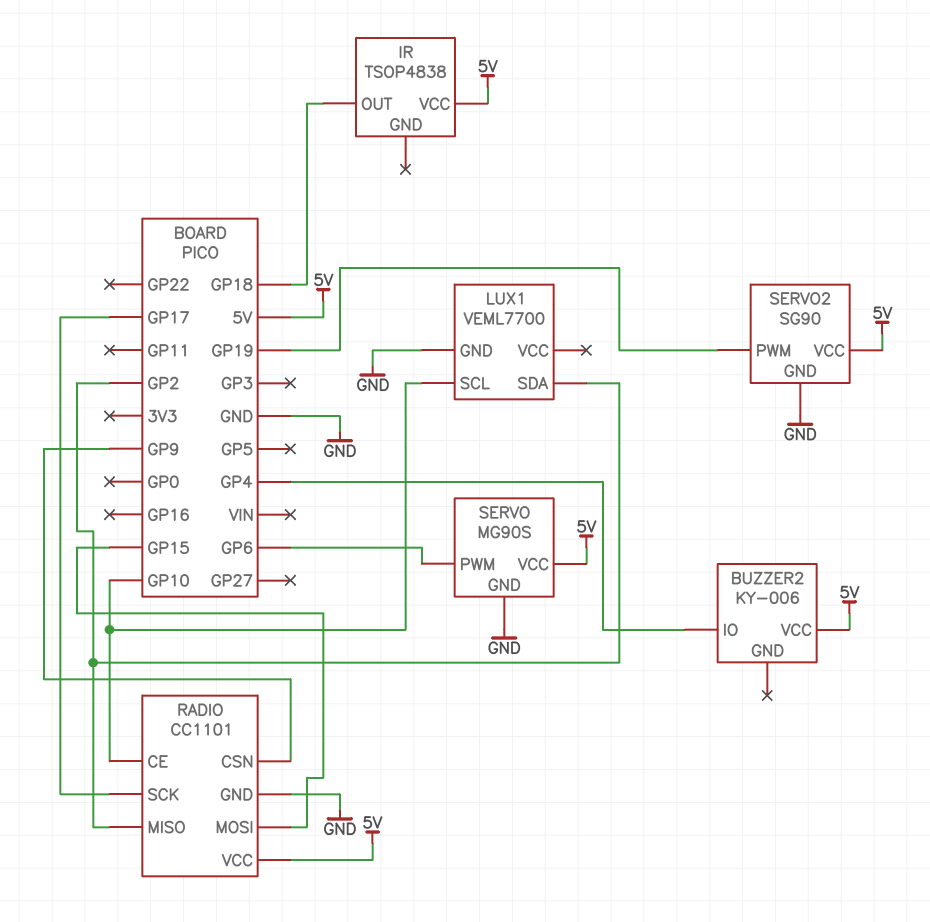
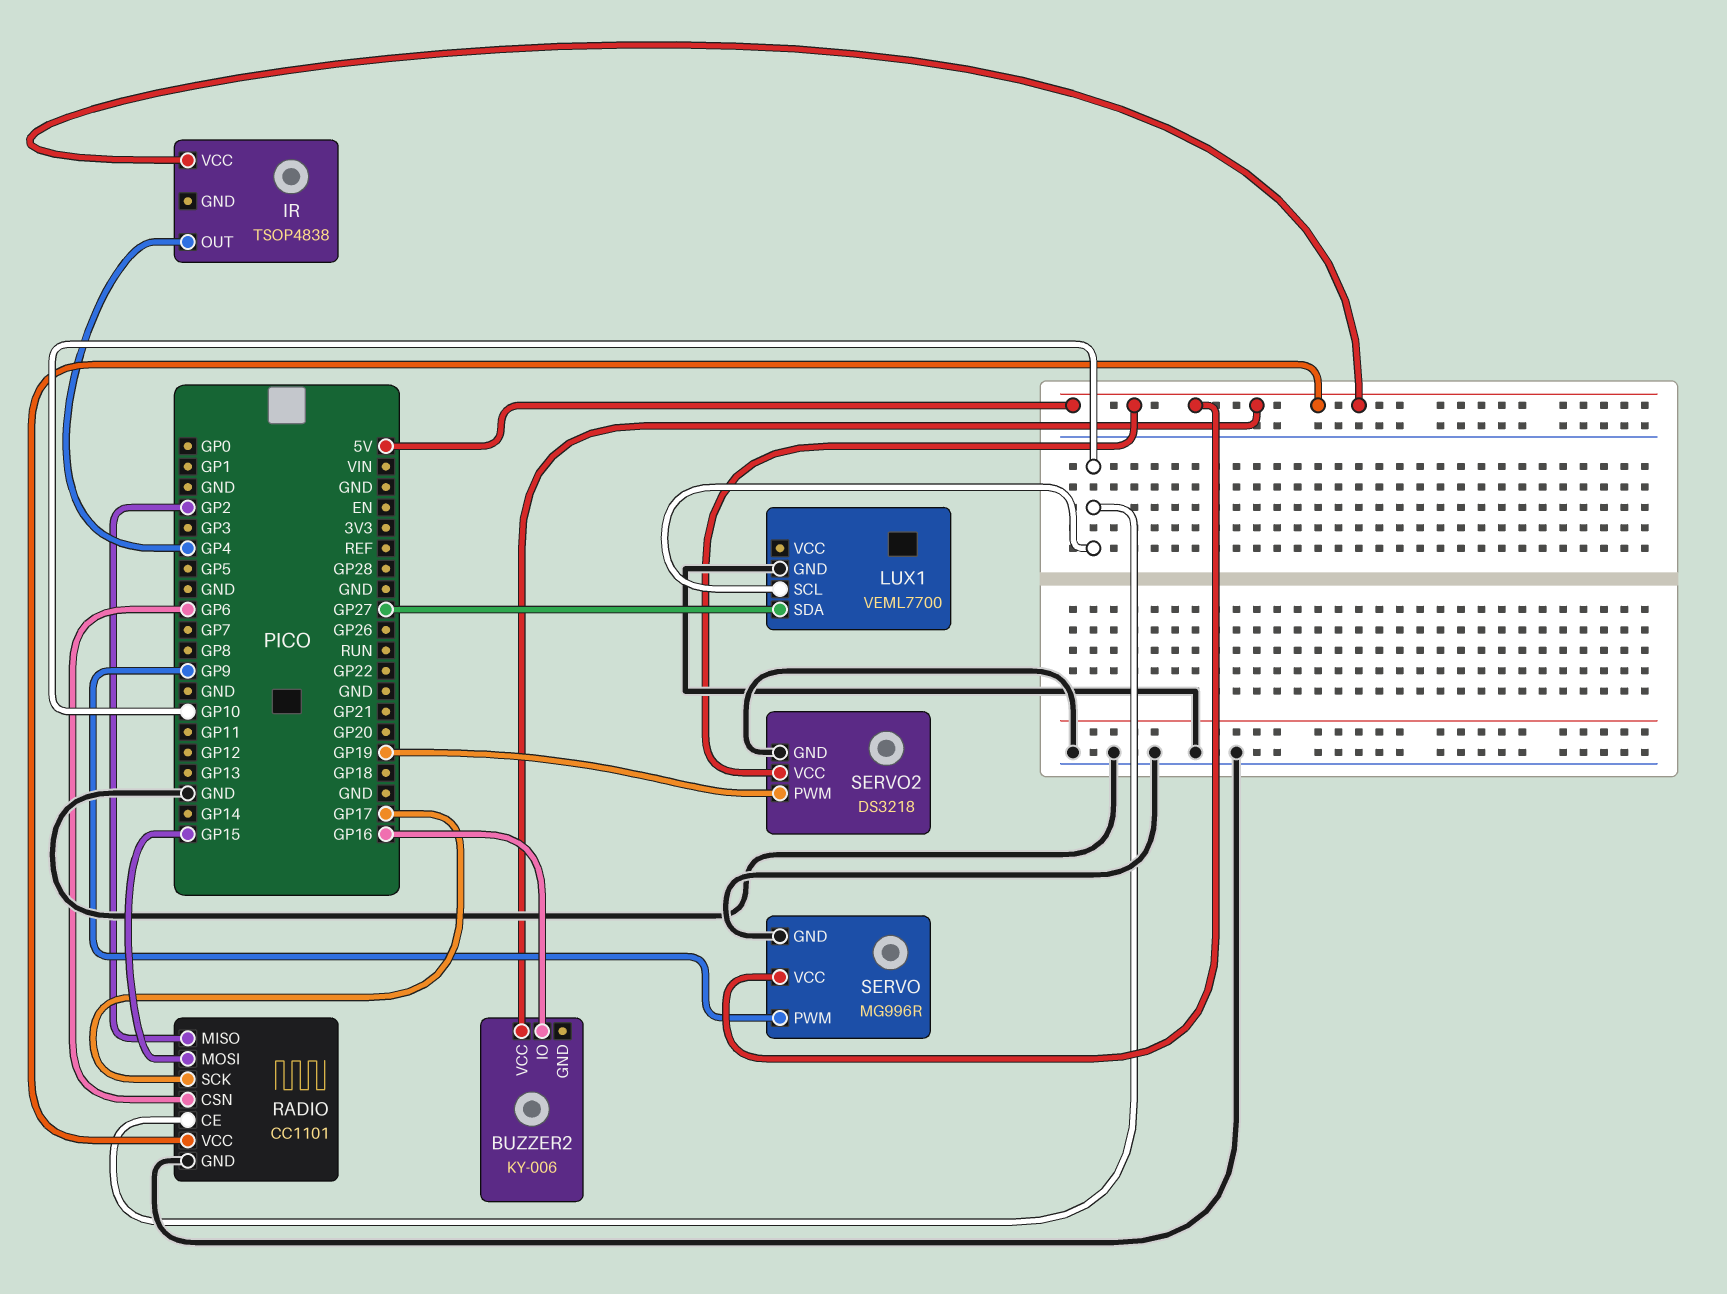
BUZZER2 pin IO: GP4 -> GP16
IR pin OUT: GP18 -> GP4
LUX1 pin SDA: GP2 -> GP27
RADIO pin CSN: GP9 -> GP6
SERVO: MG90S -> MG996R
SERVO pin PWM: GP6 -> GP9
SERVO2: SG90 -> DS3218

